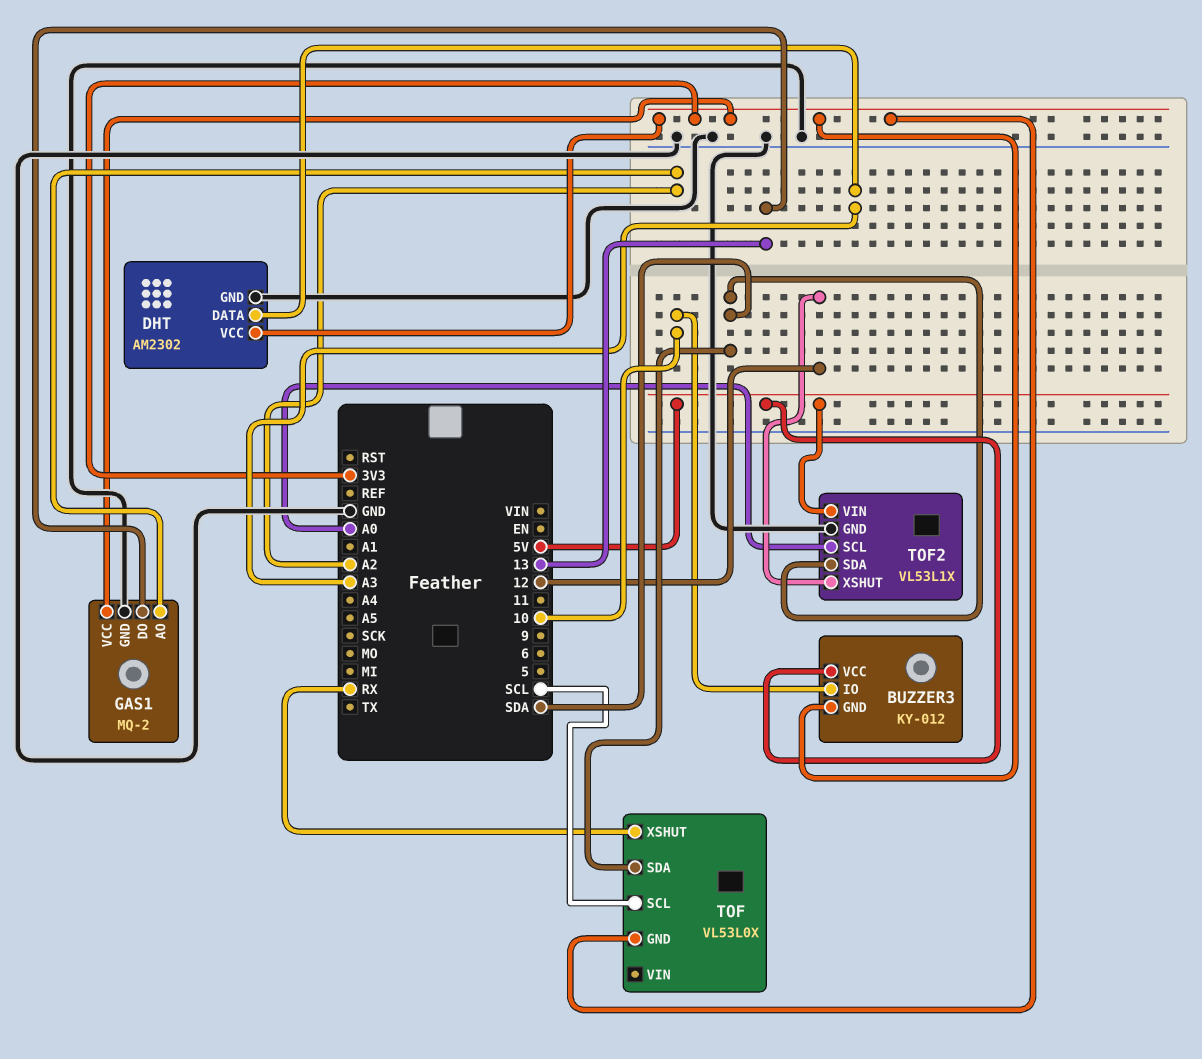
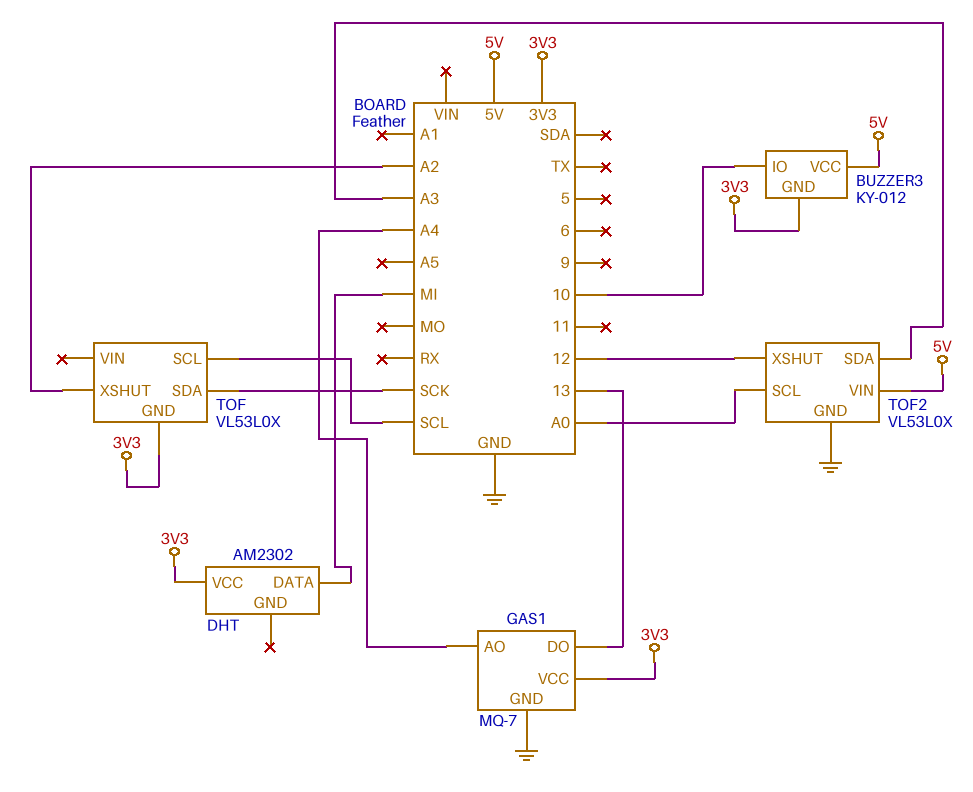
DHT pin DATA: A3 -> MI
DHT pin GND: GND -> none
GAS1: MQ-2 -> MQ-7
GAS1 pin AO: A2 -> A4
TOF pin SDA: SDA -> SCK
TOF pin XSHUT: RX -> A2
TOF2: VL53L1X -> VL53L0X
TOF2 pin SDA: SDA -> A3

